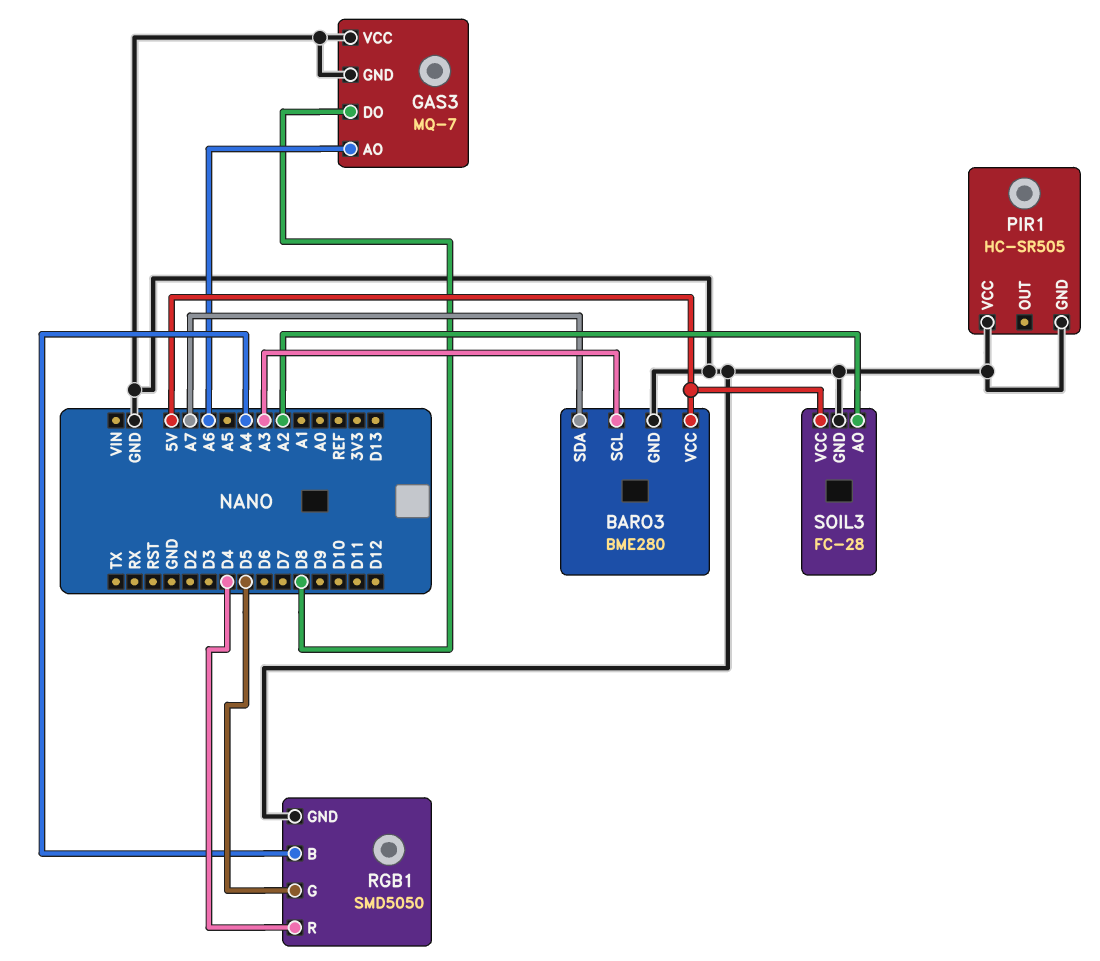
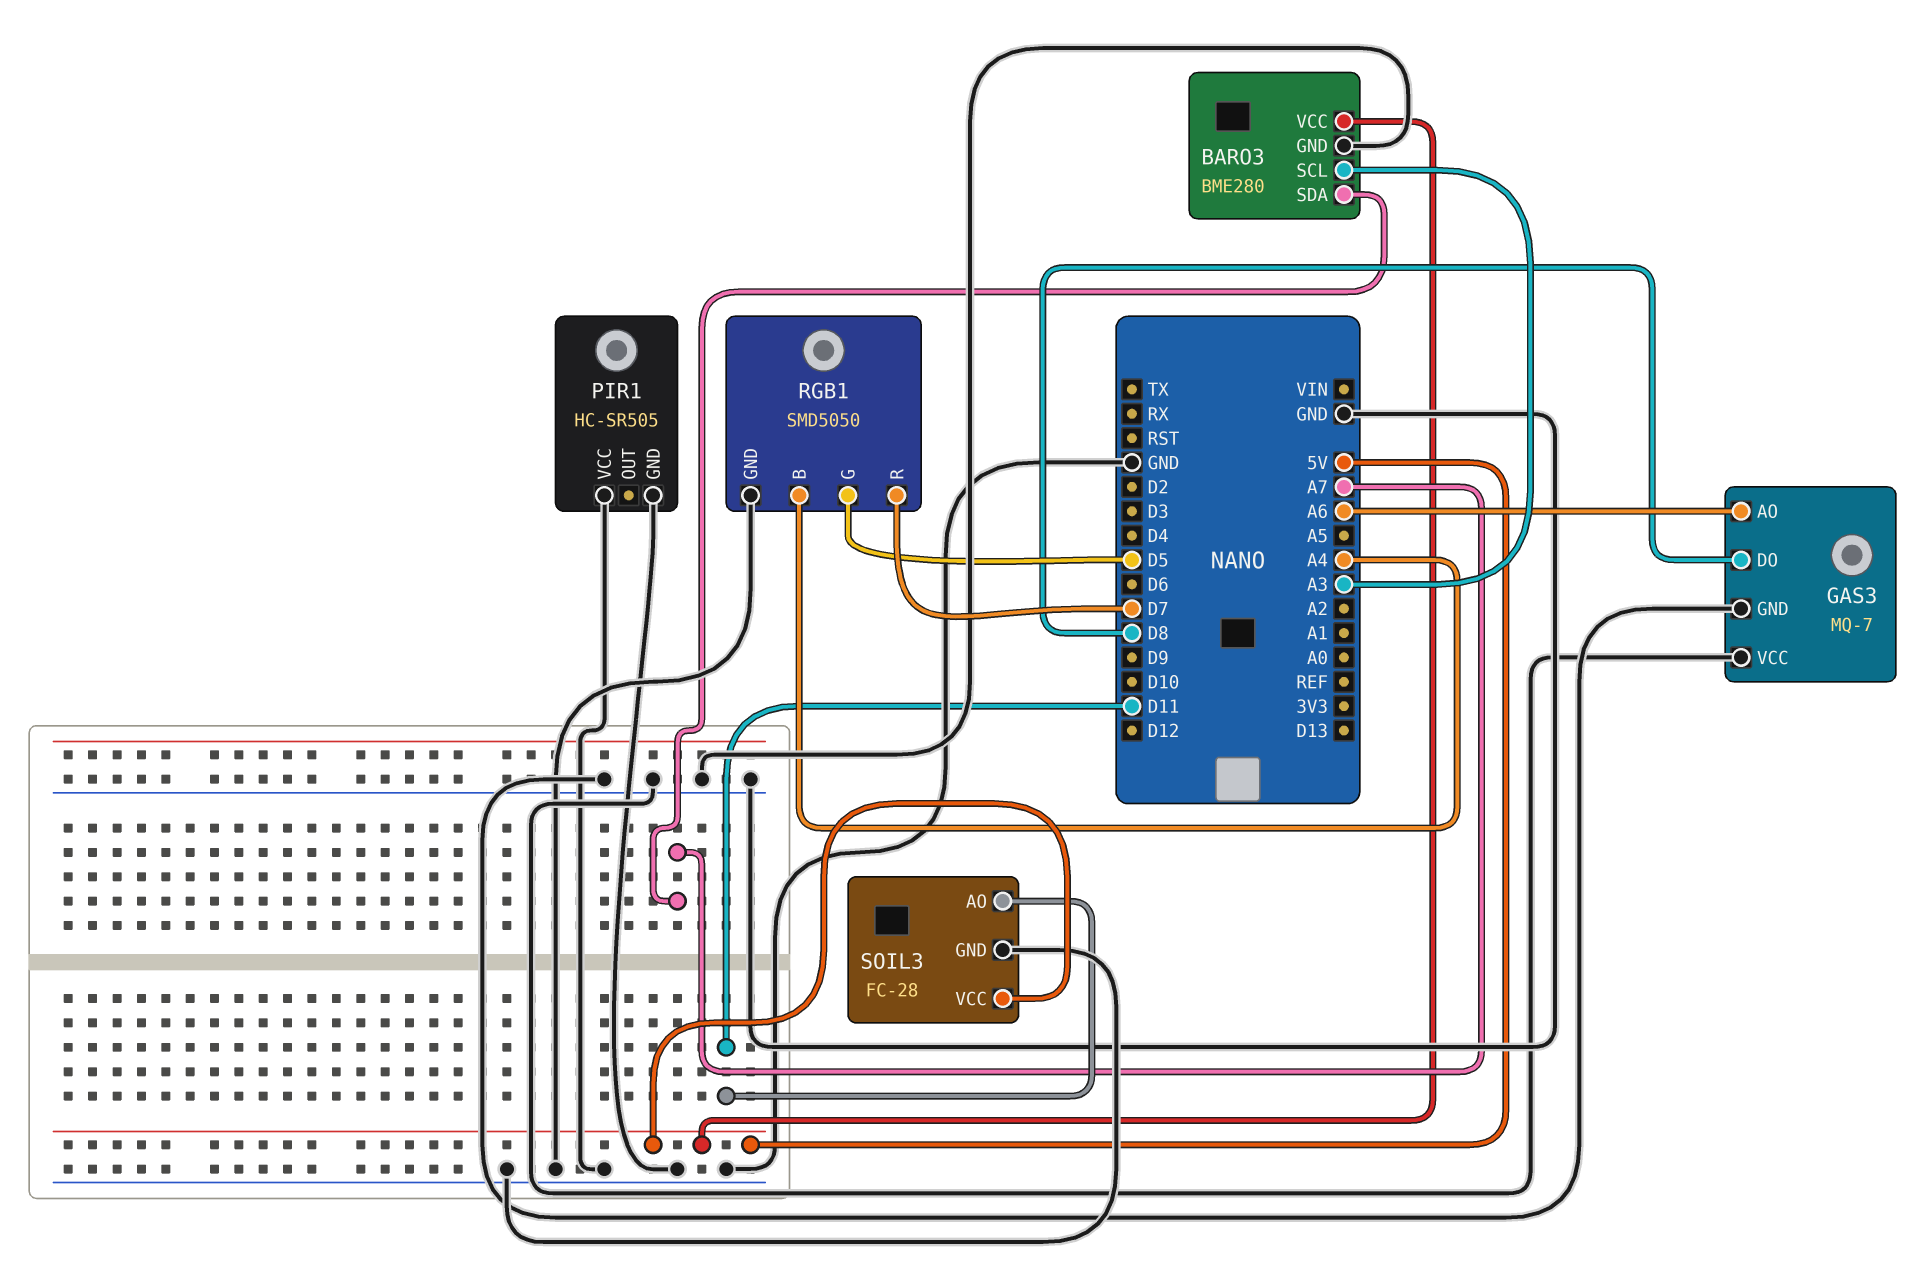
RGB1 pin R: D4 -> D7
SOIL3 pin AO: A2 -> D11

